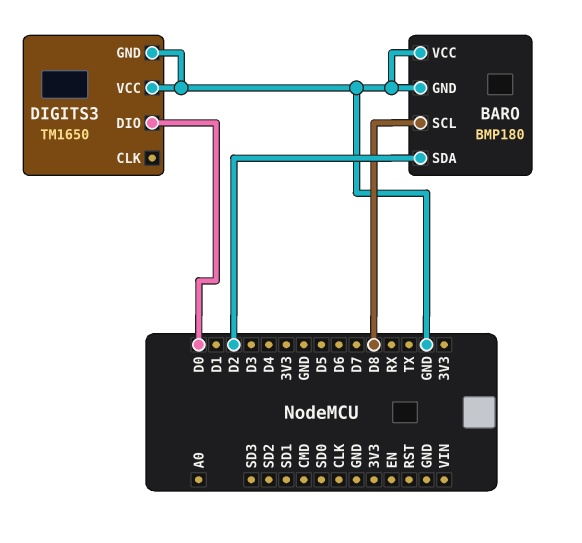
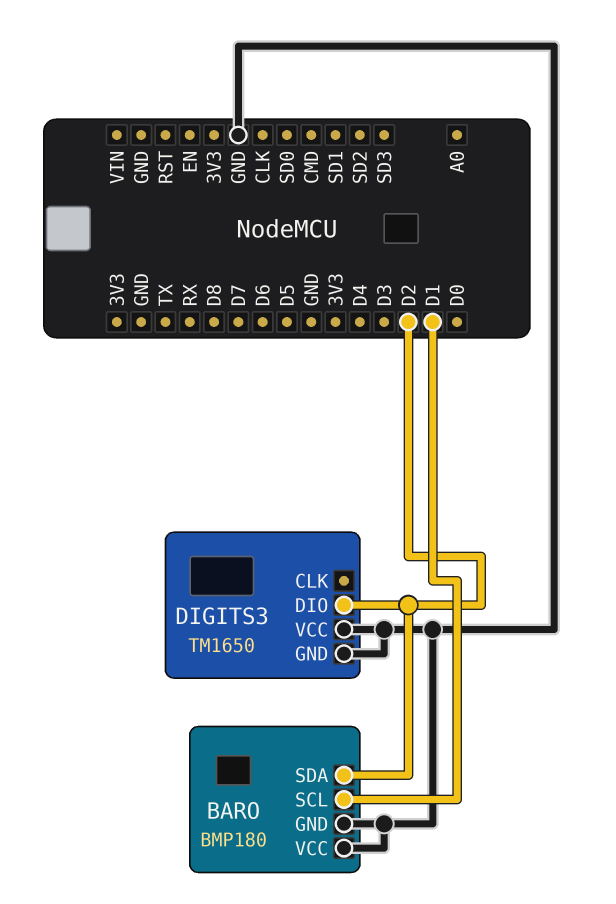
BARO pin SCL: D8 -> D1
DIGITS3 pin DIO: D0 -> D2

